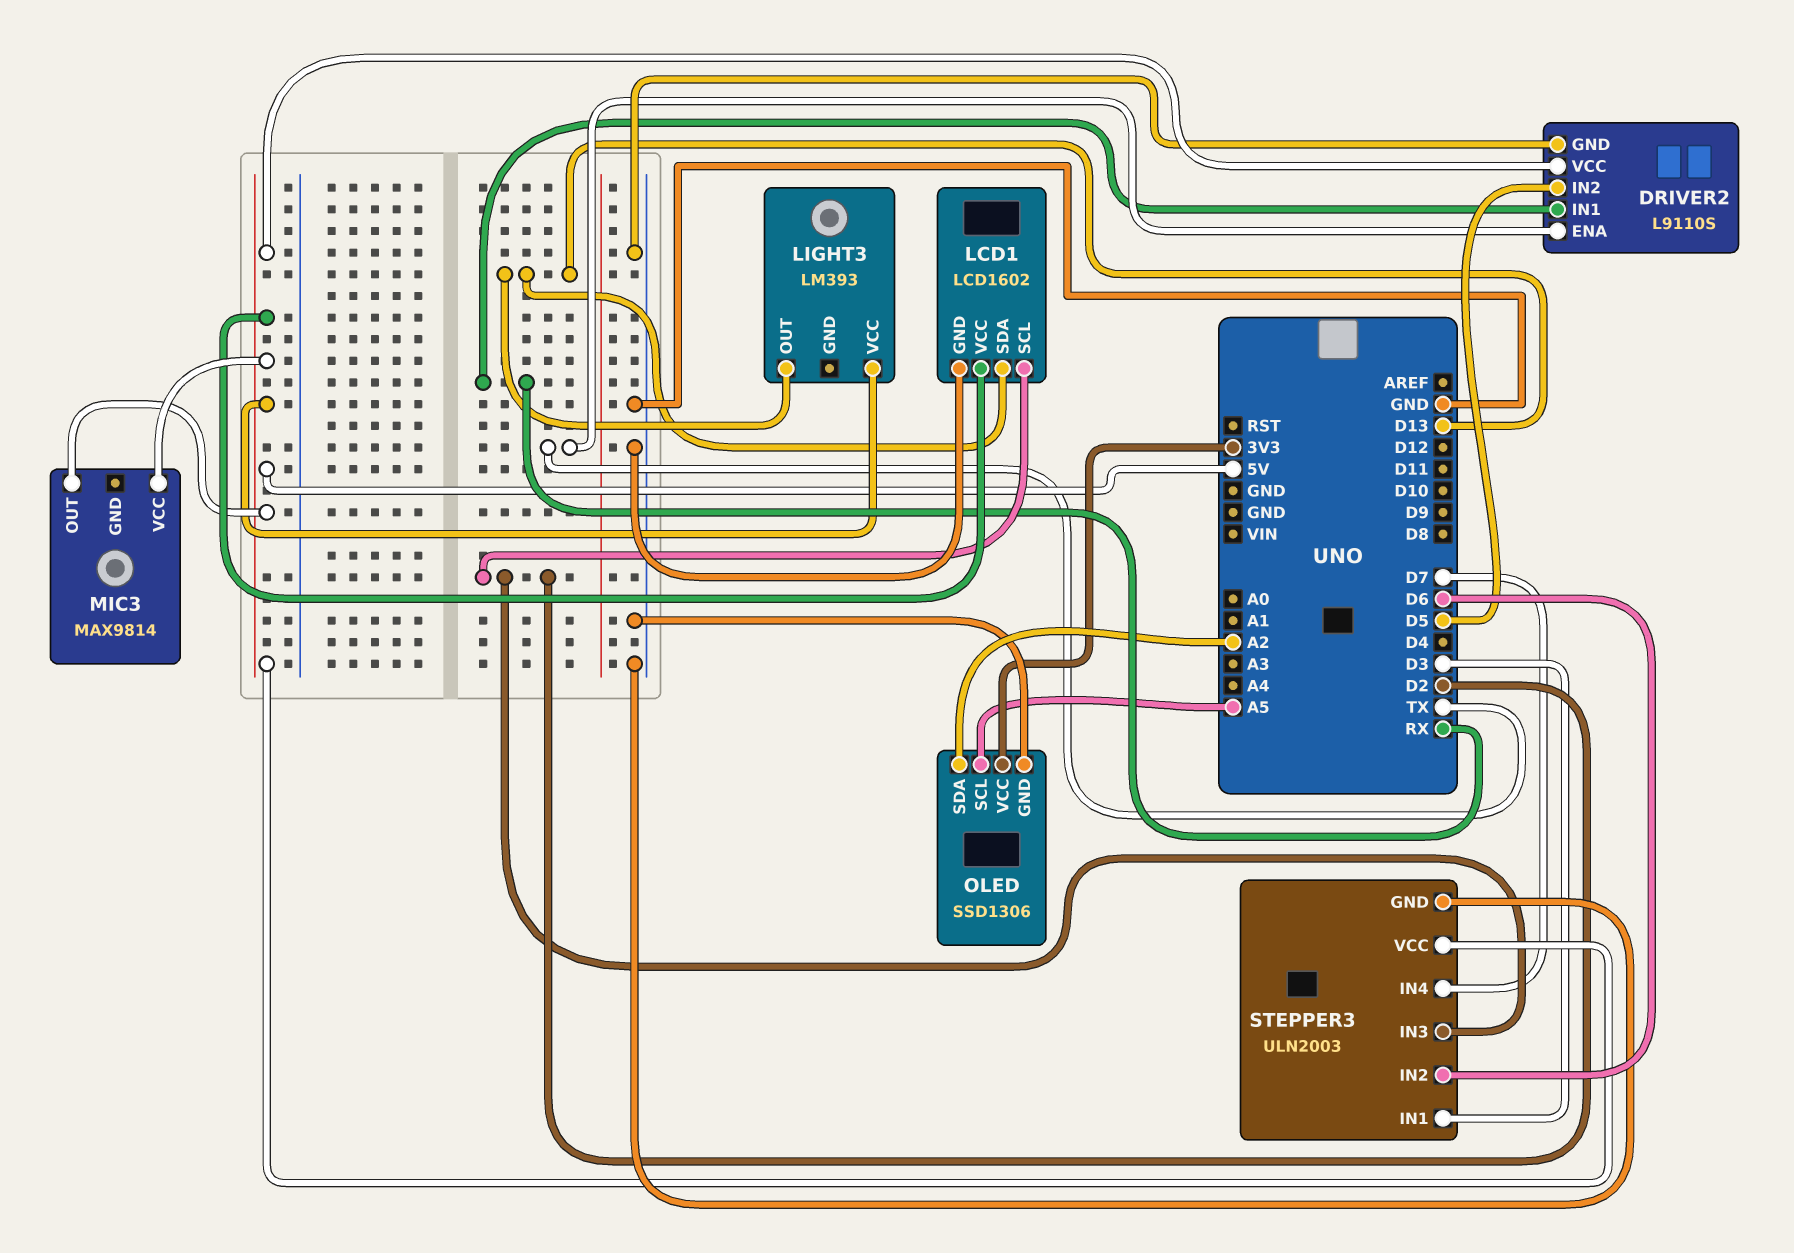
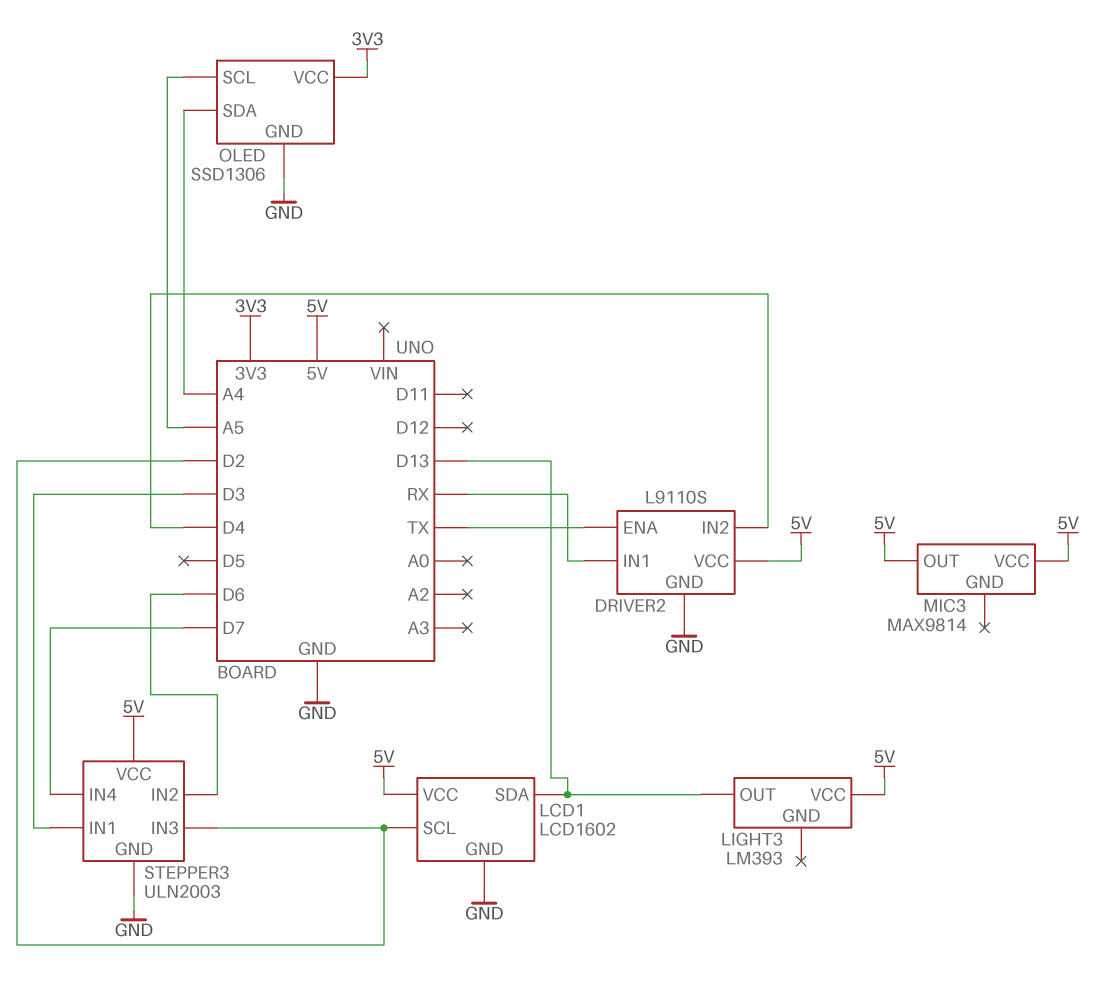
DRIVER2 pin IN2: D5 -> D4
OLED pin SDA: A2 -> A4

